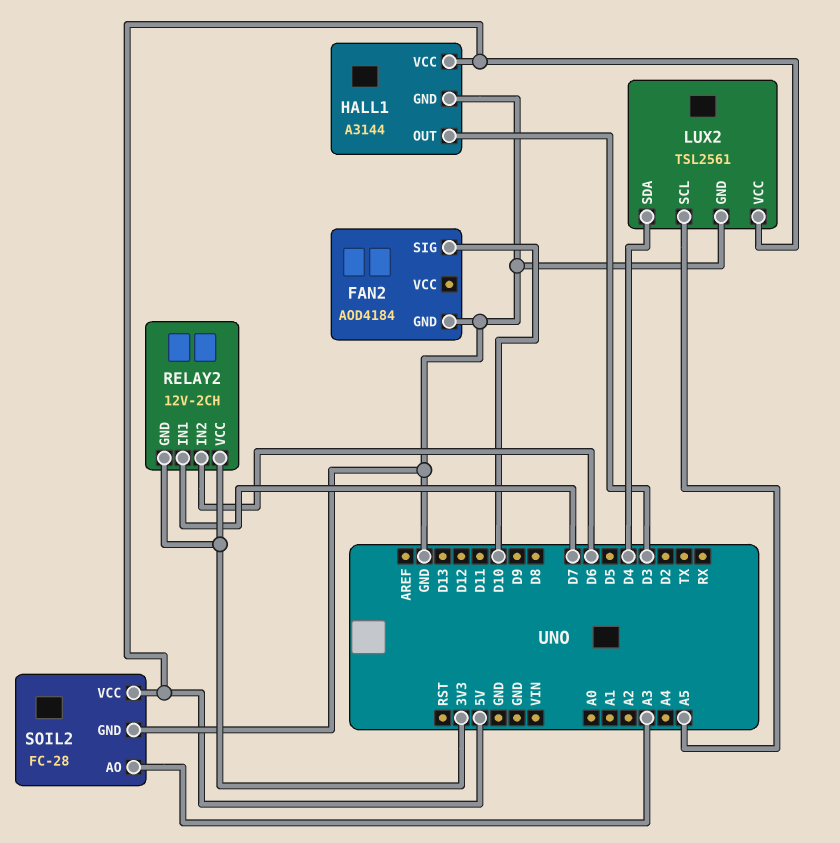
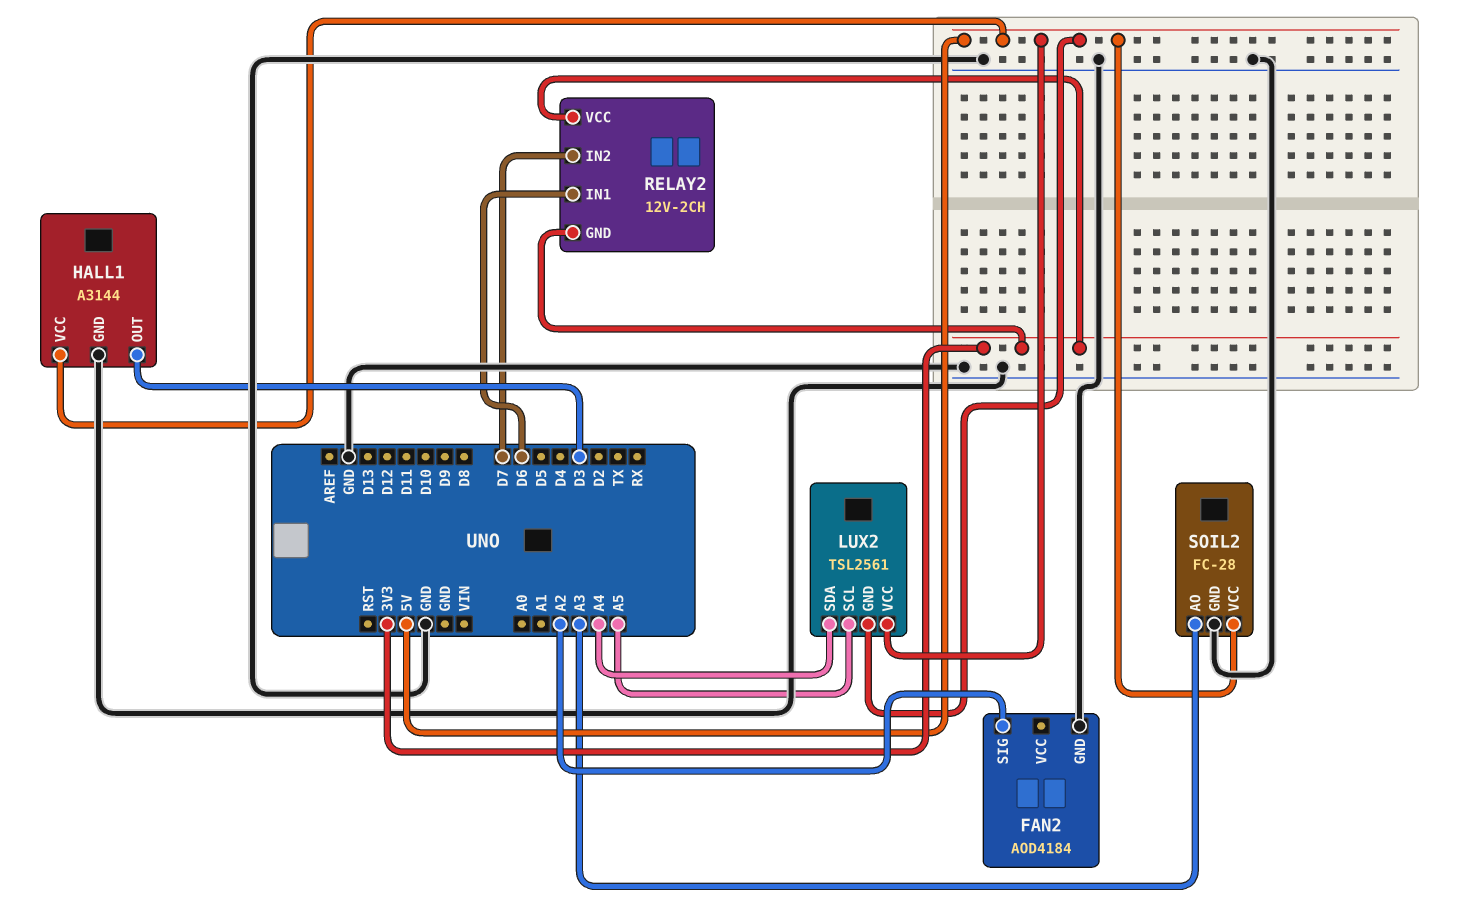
FAN2 pin SIG: D10 -> A2
LUX2 pin GND: GND -> 5V
LUX2 pin SDA: D4 -> A4
RELAY2 pin IN1: D7 -> D6
RELAY2 pin IN2: D6 -> D7

